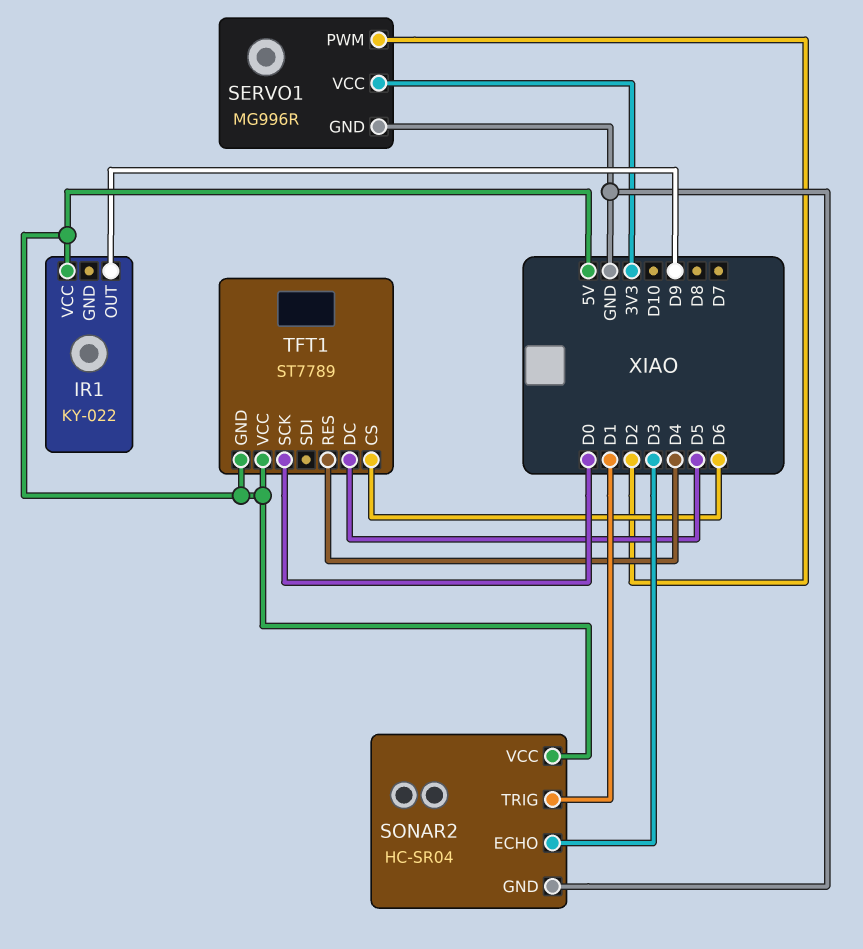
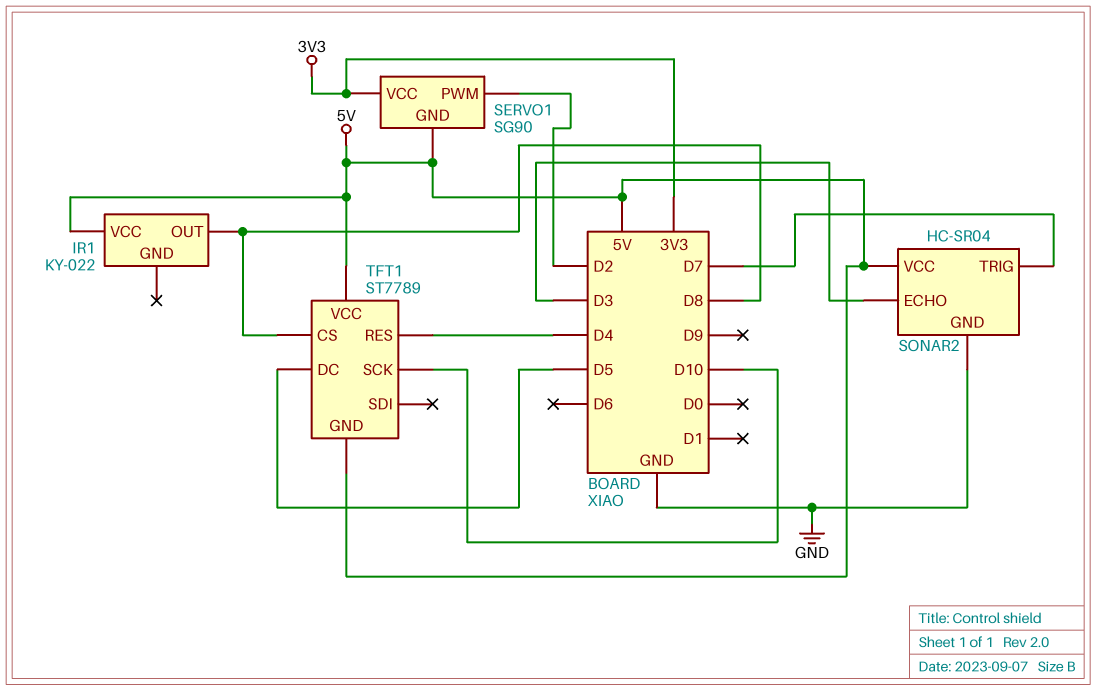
IR1 pin OUT: D9 -> D8
SERVO1: MG996R -> SG90
SERVO1 pin GND: GND -> 5V
SONAR2 pin TRIG: D1 -> D7
TFT1 pin CS: D6 -> D8
TFT1 pin SCK: D0 -> D10

